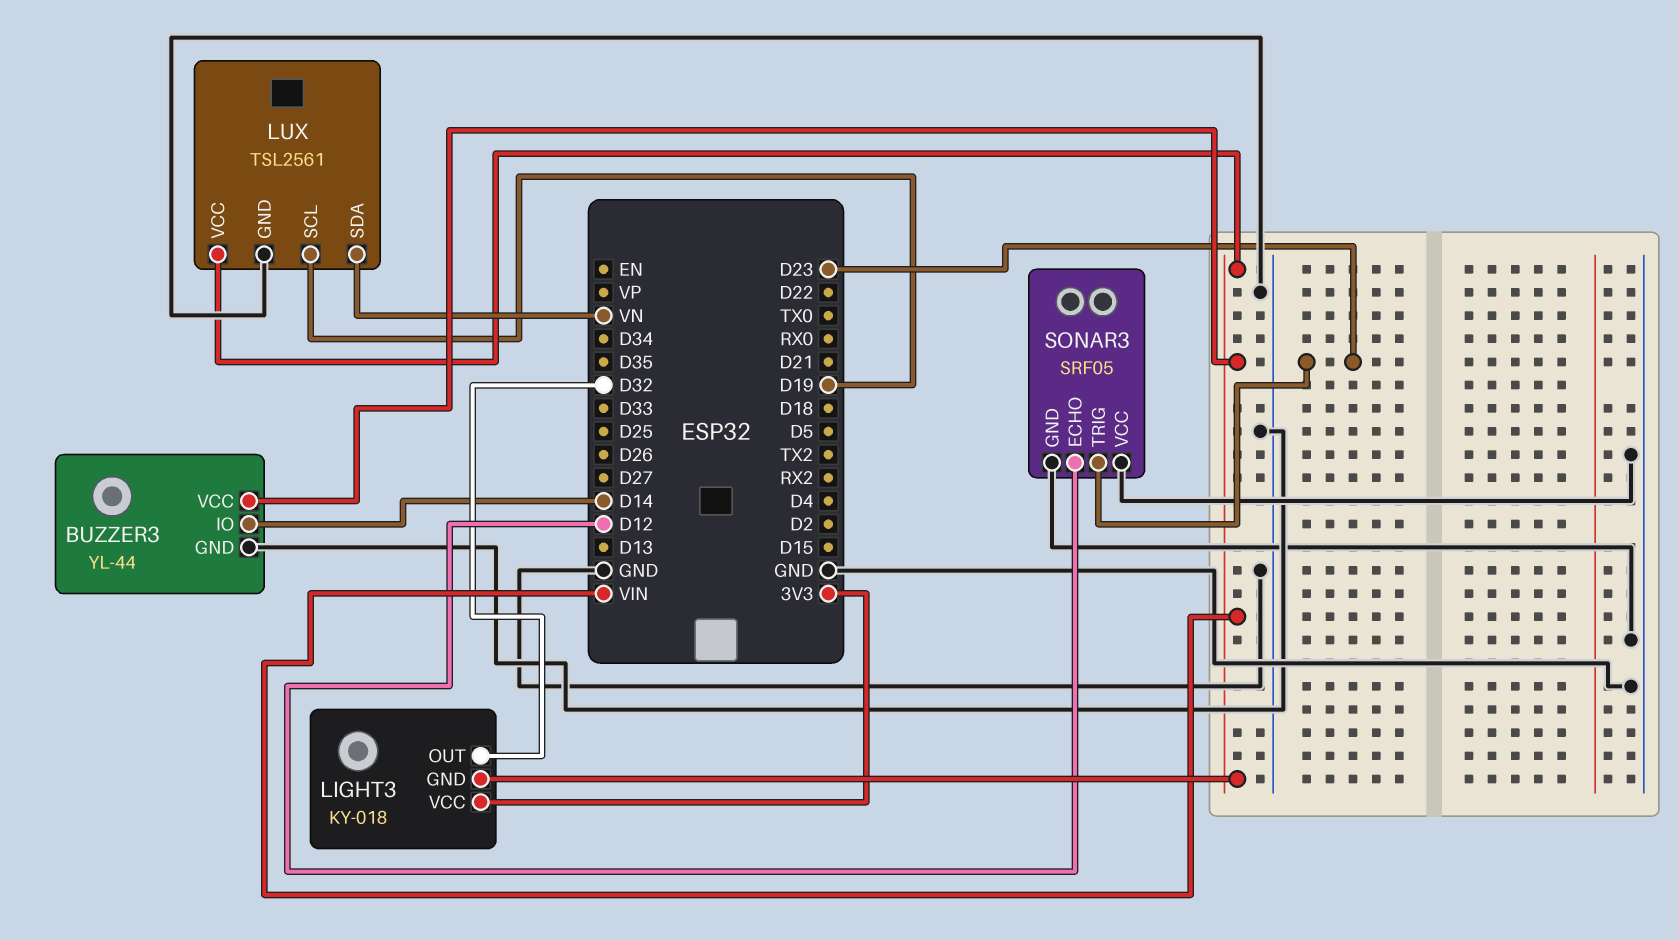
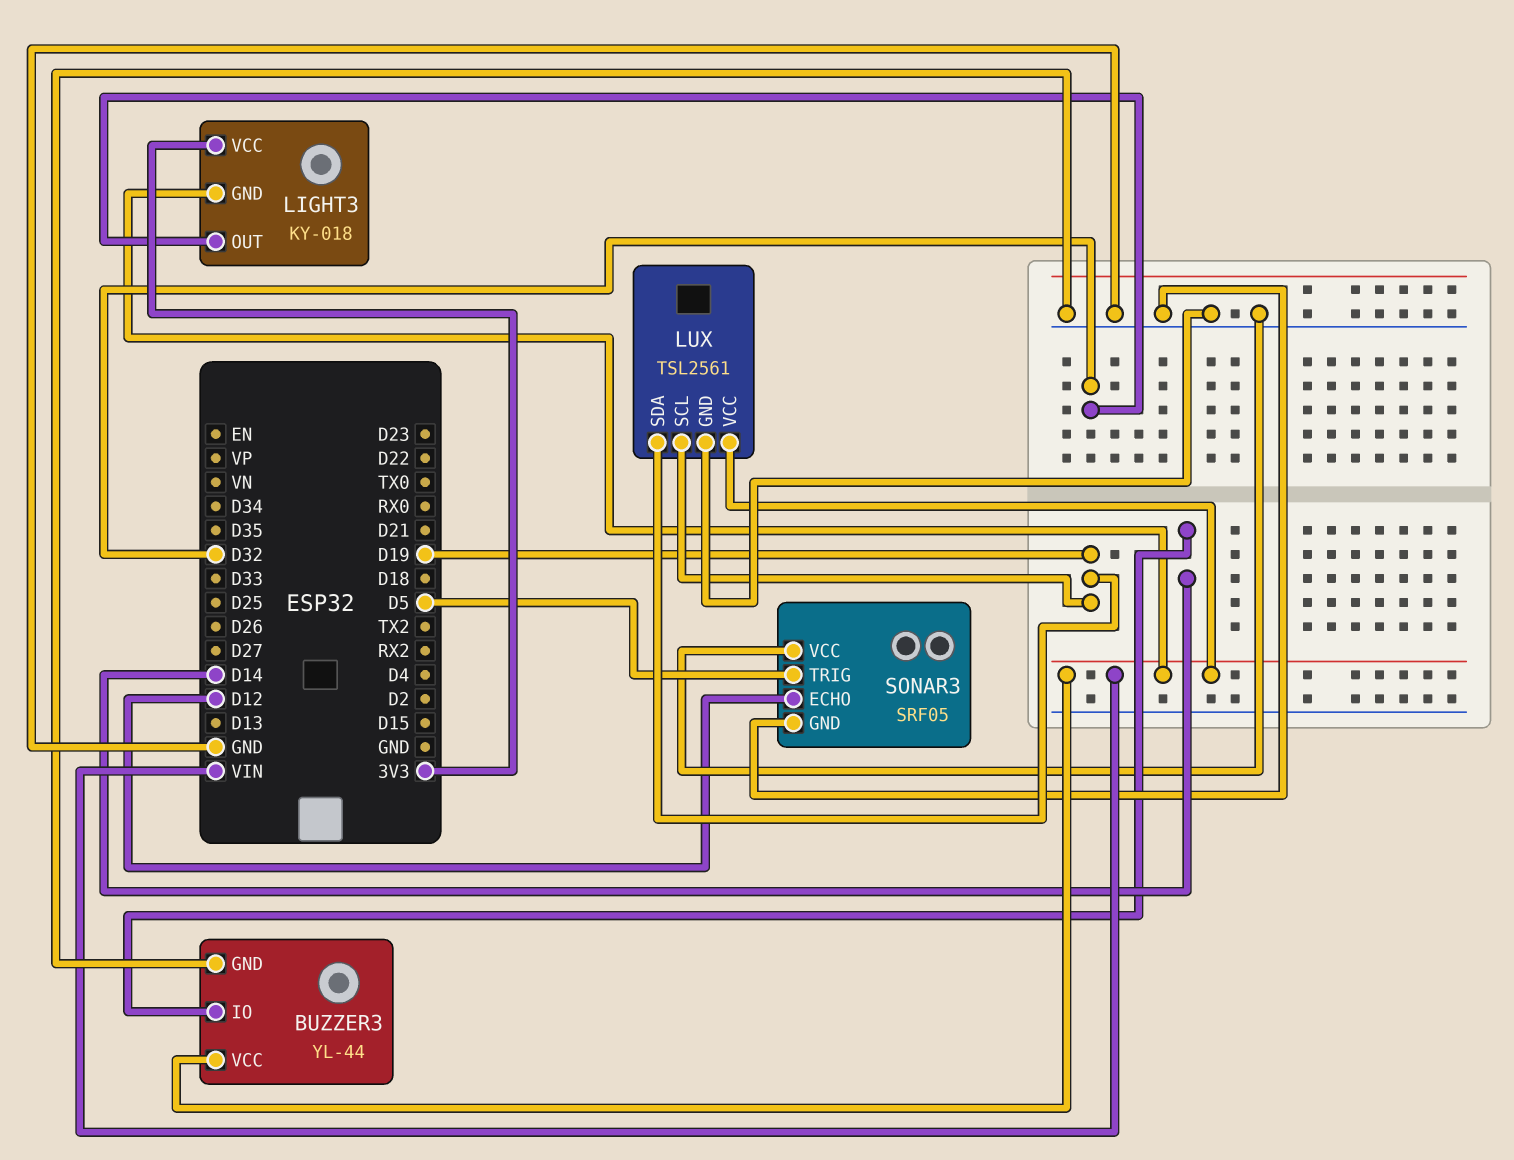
LUX pin SDA: VN -> D19
SONAR3 pin TRIG: D23 -> D5

